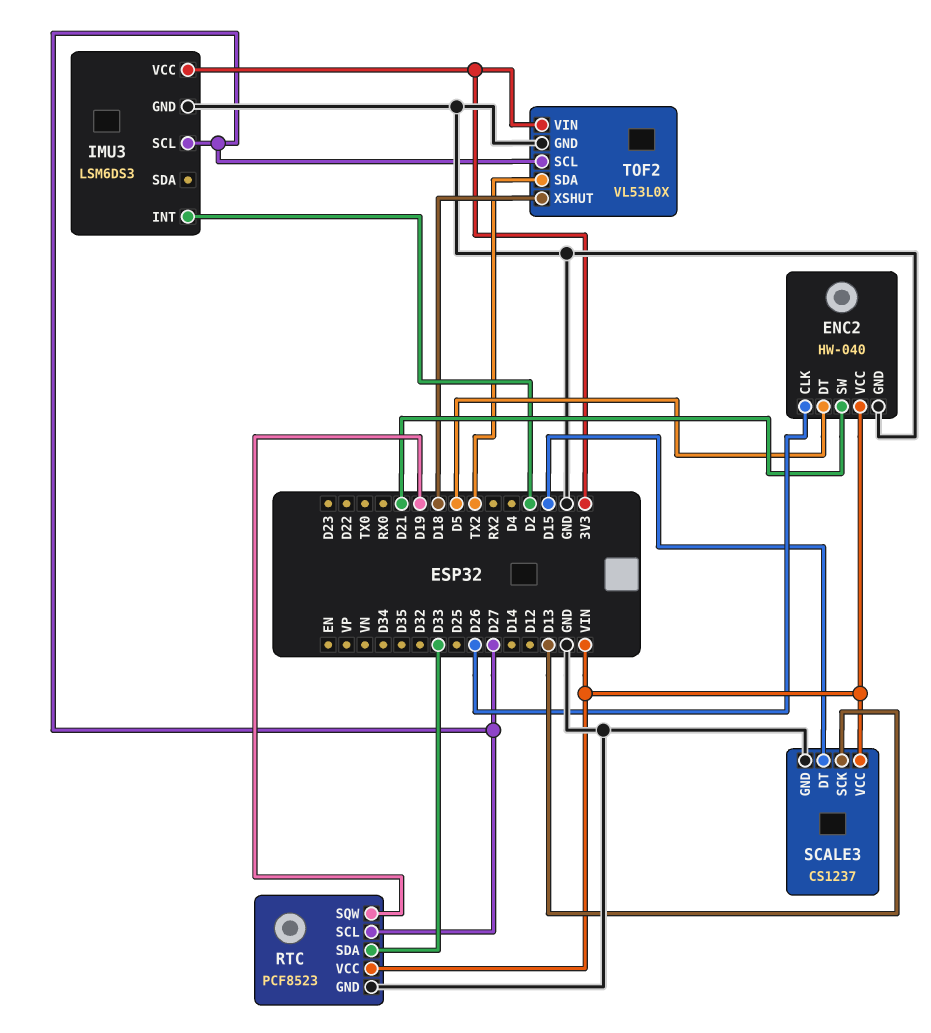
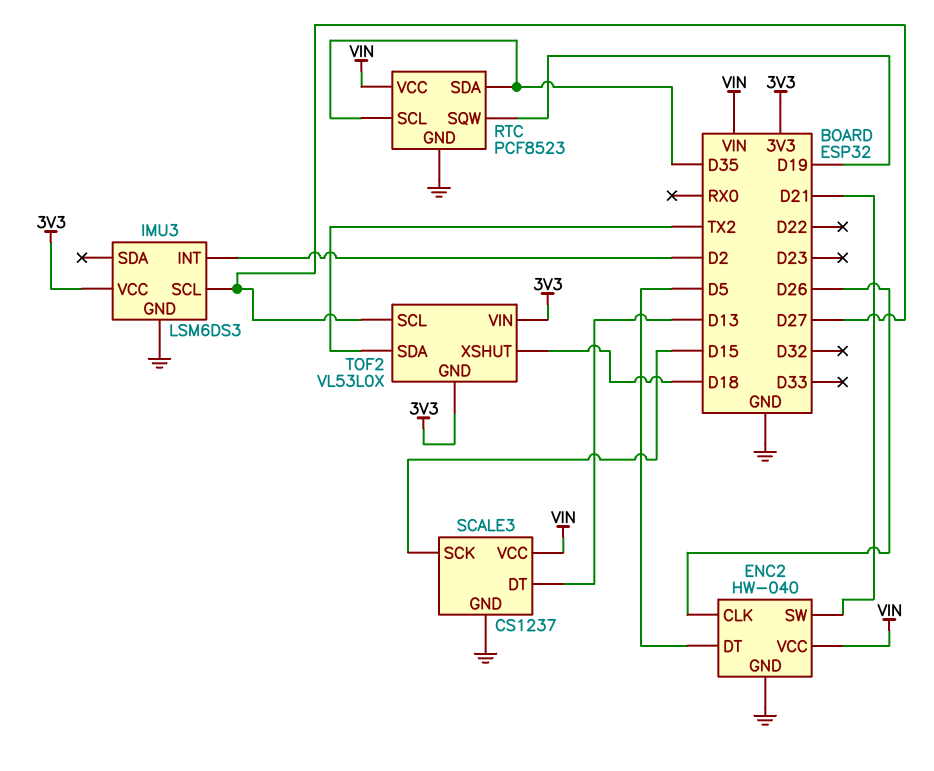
RTC pin SCL: D27 -> D35
RTC pin SDA: D33 -> D35
SCALE3 pin DT: D15 -> D13
SCALE3 pin SCK: D13 -> D15
TOF2 pin GND: GND -> 3V3

